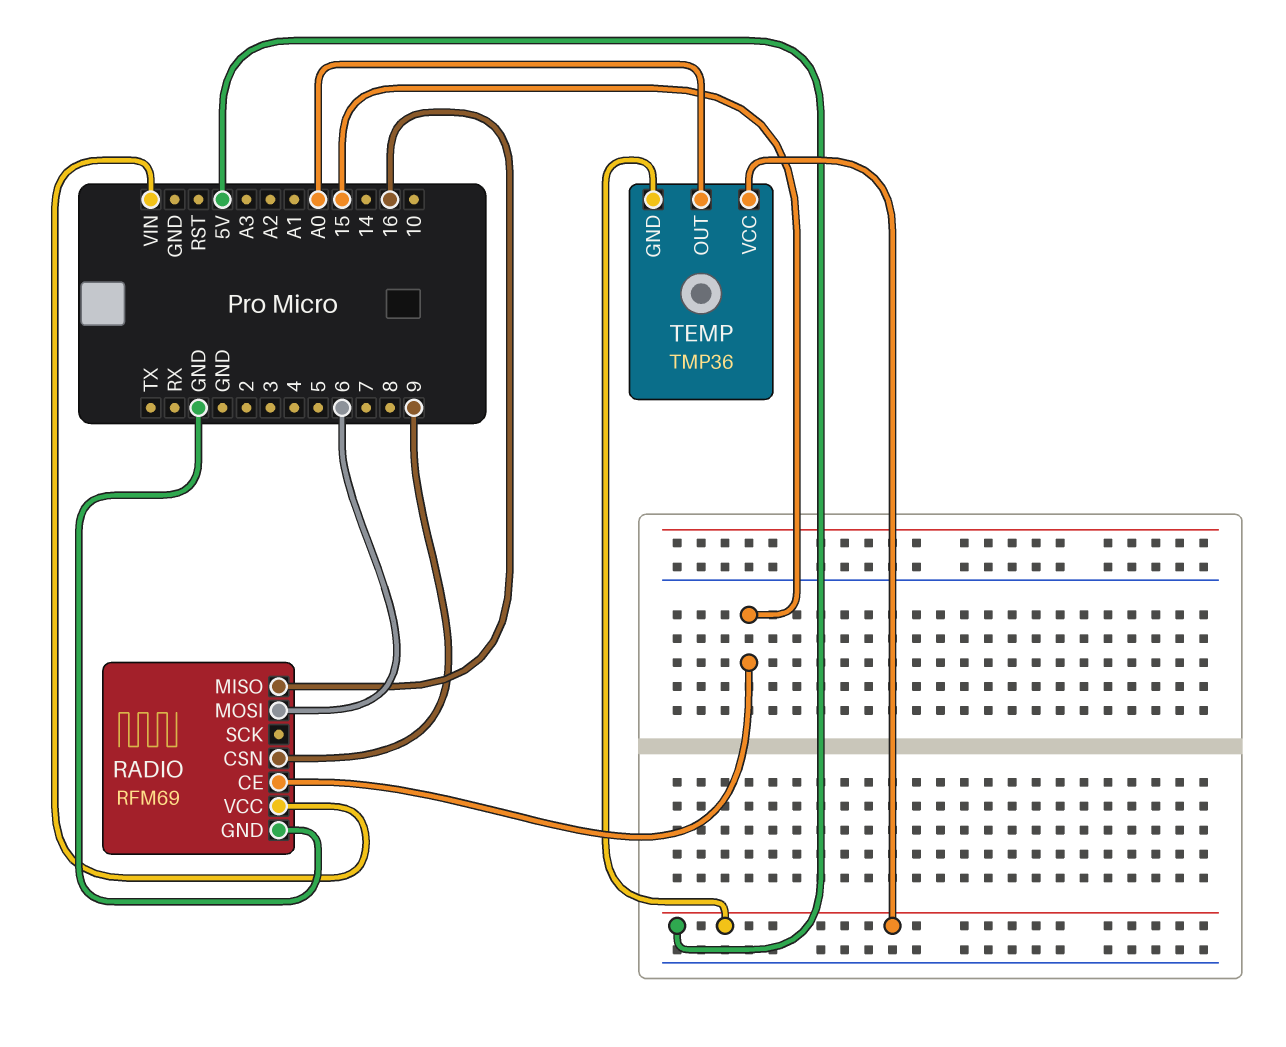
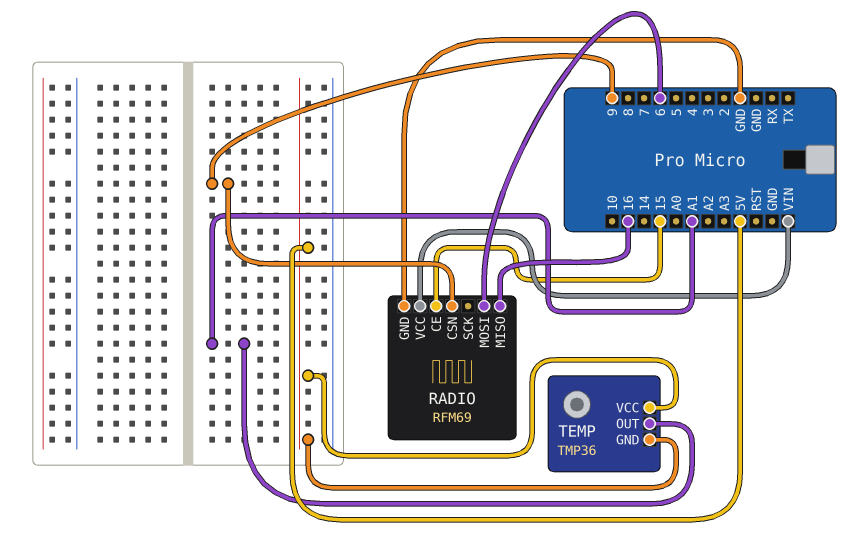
TEMP pin OUT: A0 -> A1

